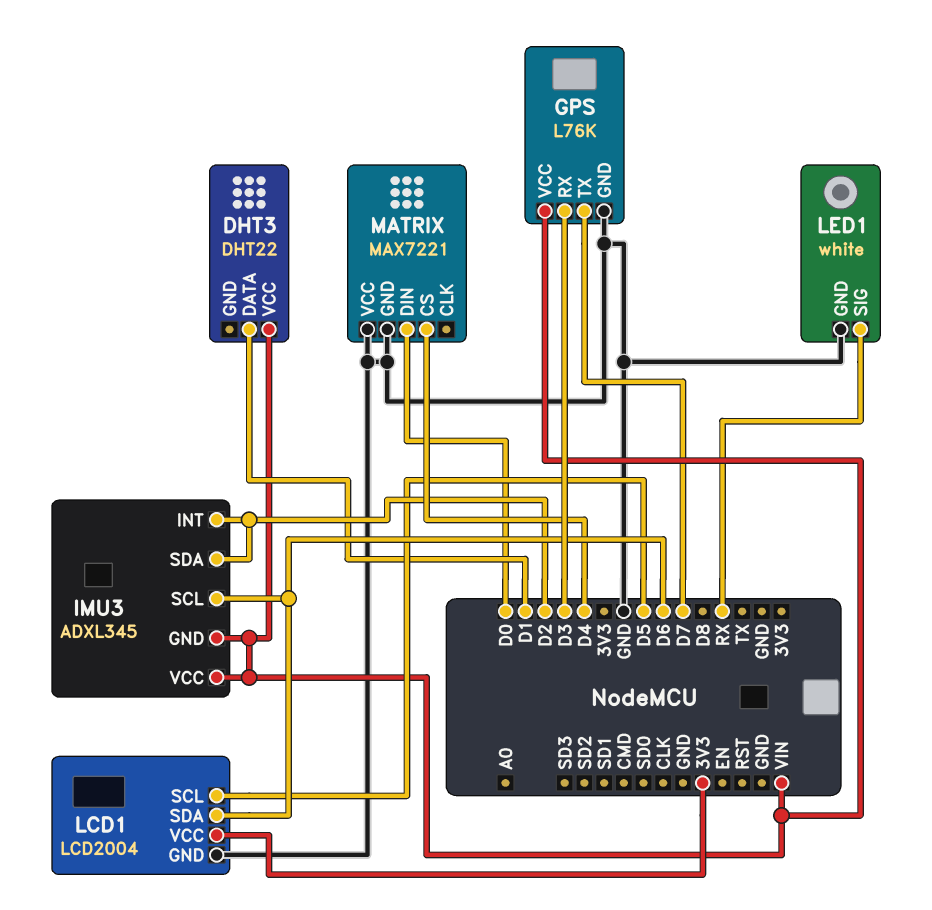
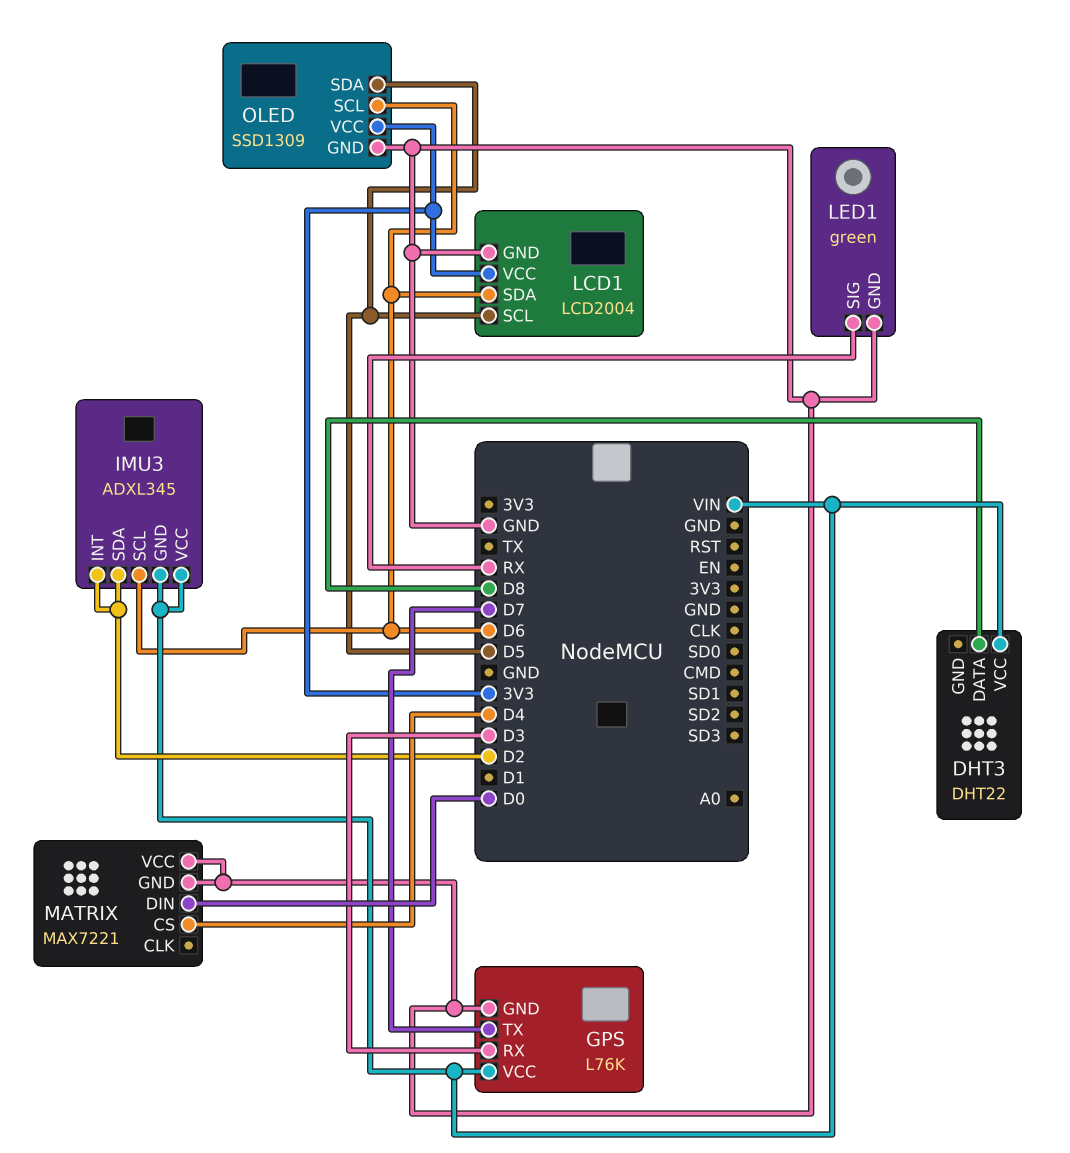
DHT3 pin DATA: D1 -> D8
LED1: white -> green
OLED: none -> SSD1309
OLED pin GND: none -> GND
OLED pin SCL: none -> D6
OLED pin SDA: none -> D5
OLED pin VCC: none -> 3V3

